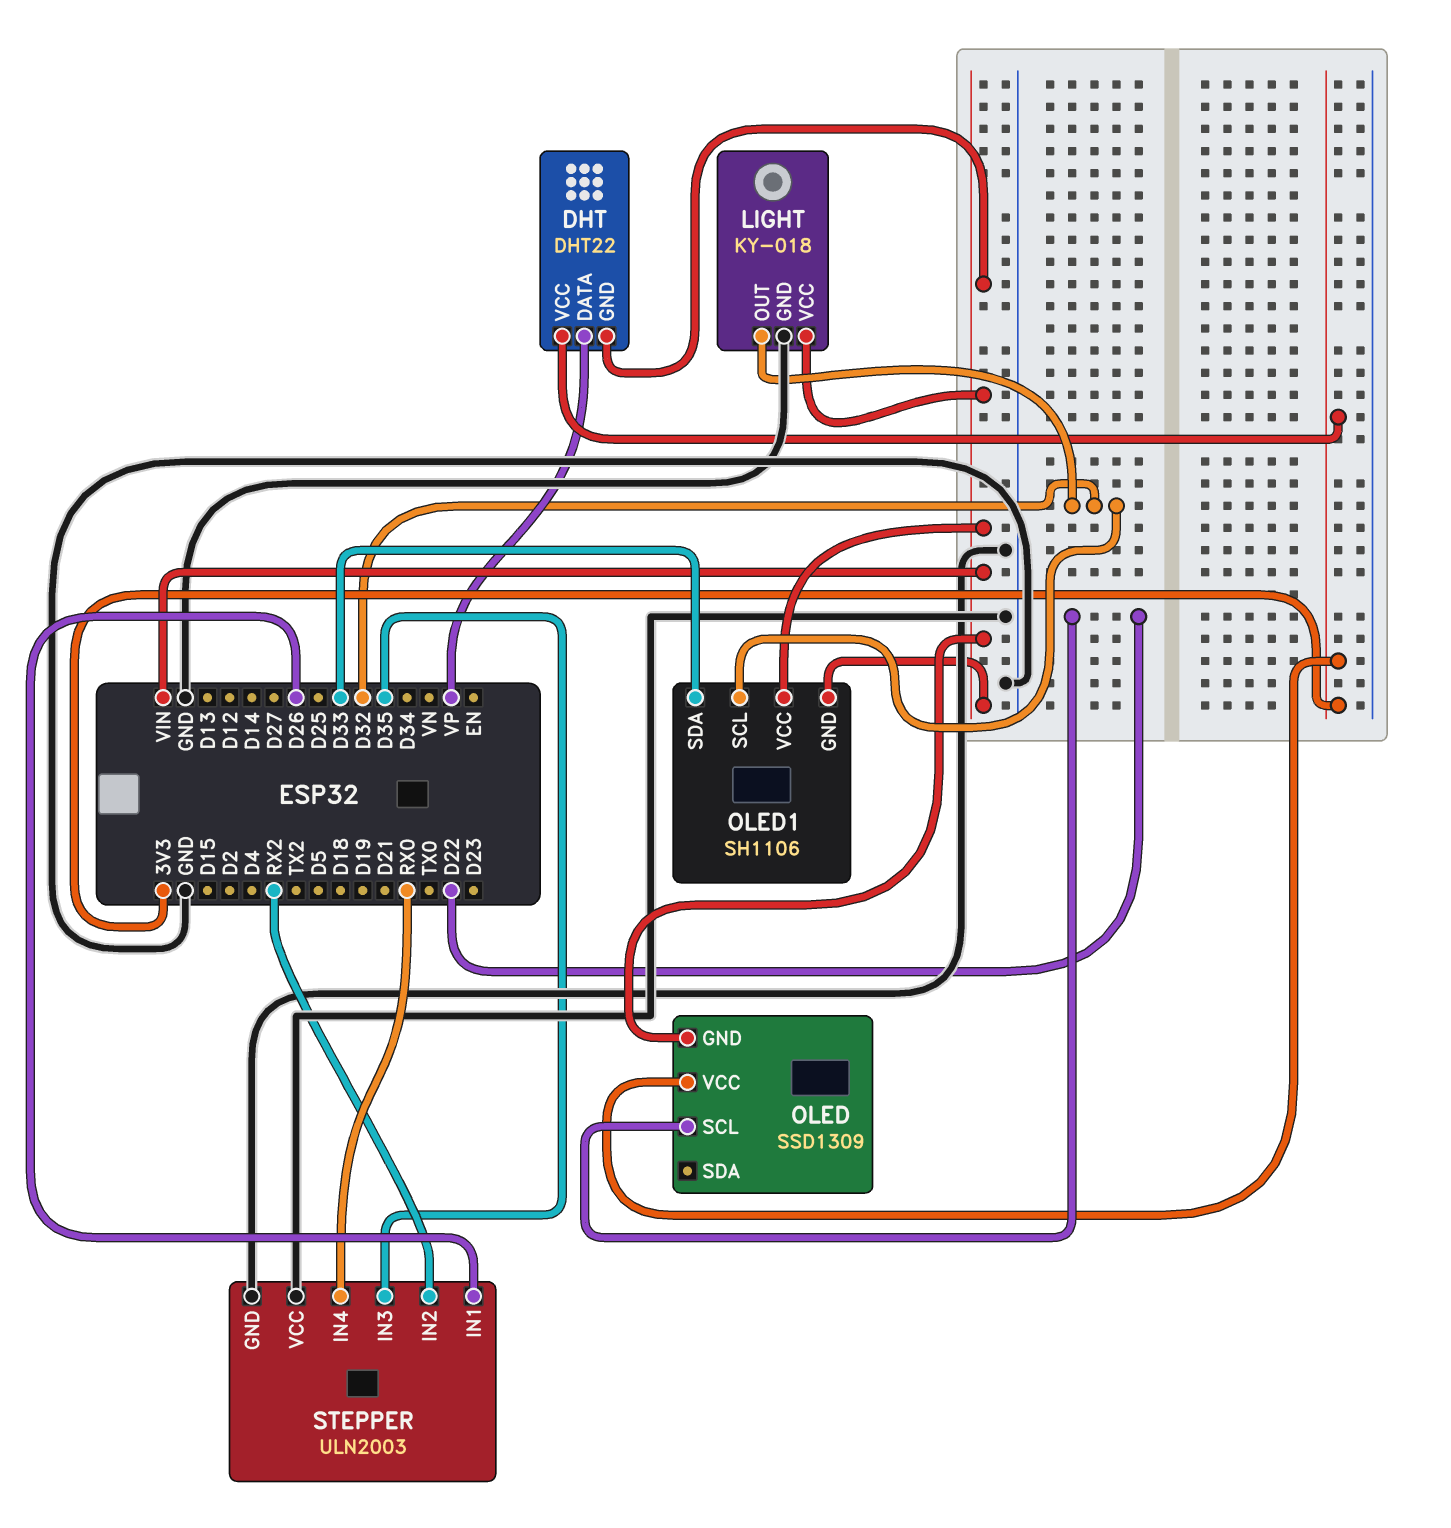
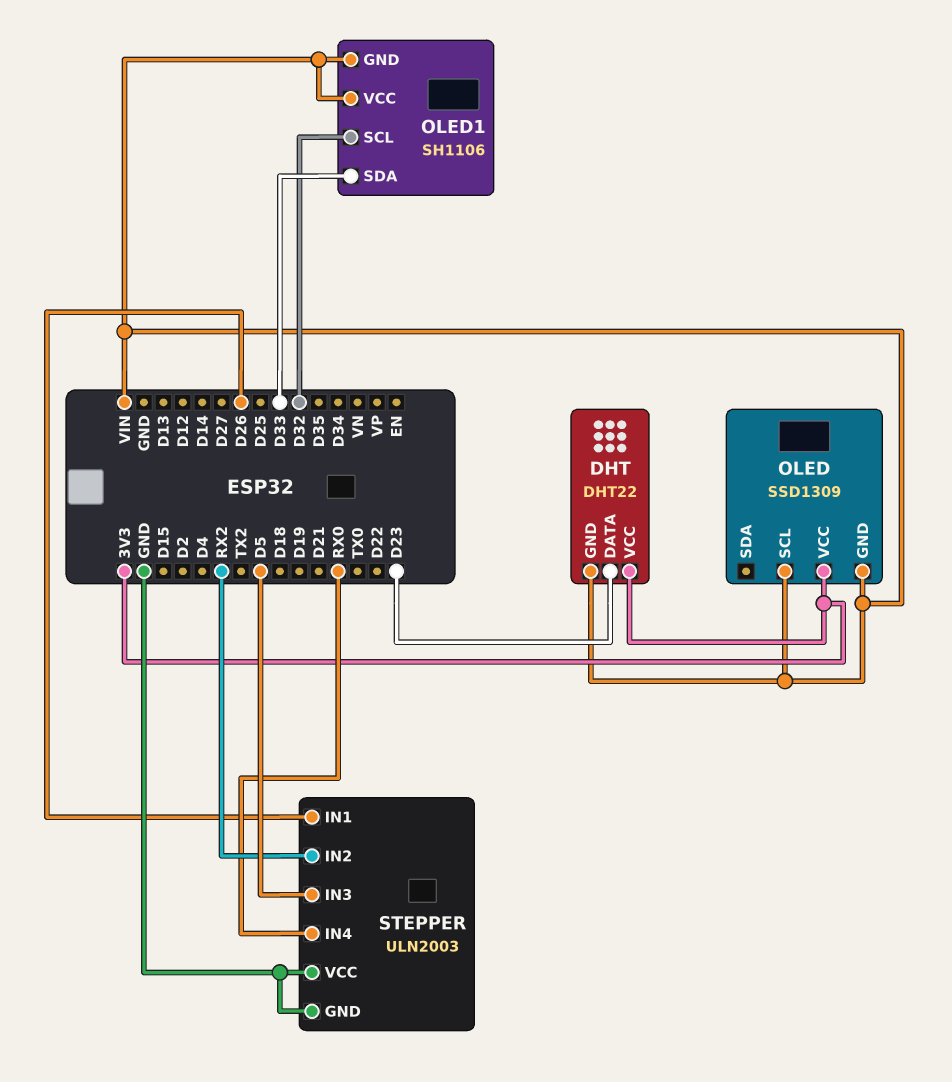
DHT pin DATA: VP -> D23
LIGHT: KY-018 -> none
LIGHT pin GND: GND -> none
LIGHT pin OUT: D32 -> none
LIGHT pin VCC: VIN -> none
OLED pin SCL: D22 -> VIN
STEPPER pin IN3: D35 -> D5

